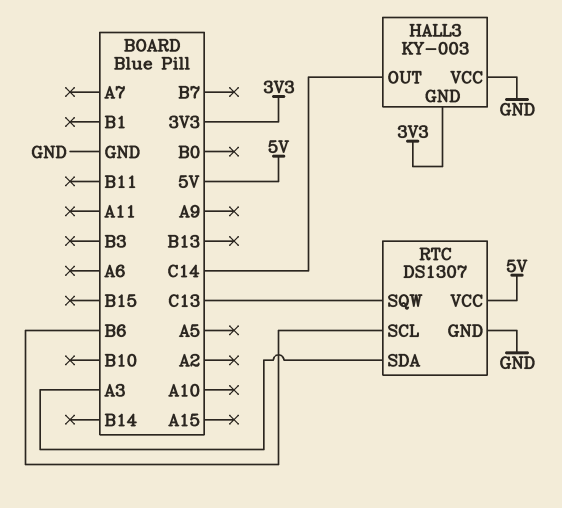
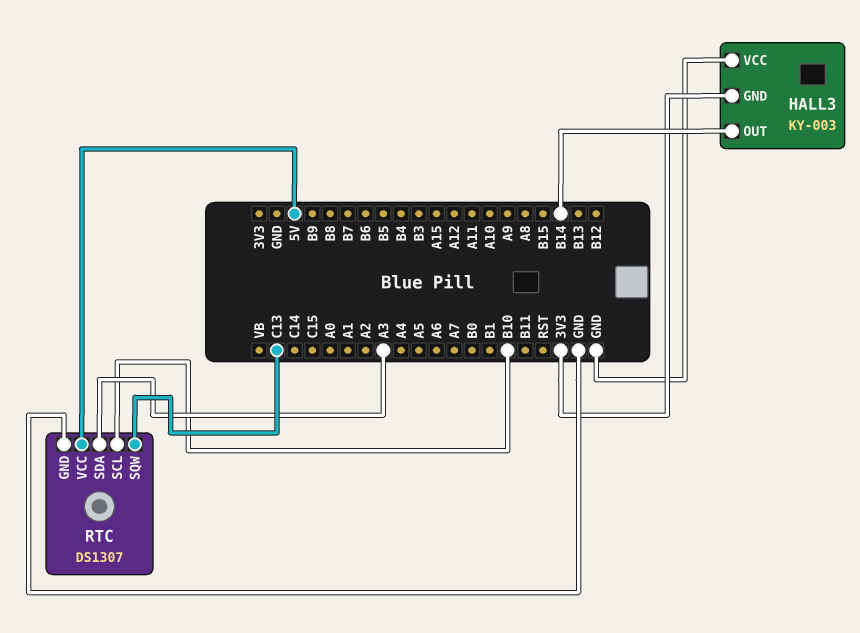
HALL3 pin OUT: C14 -> B14
RTC pin SCL: B6 -> B10

